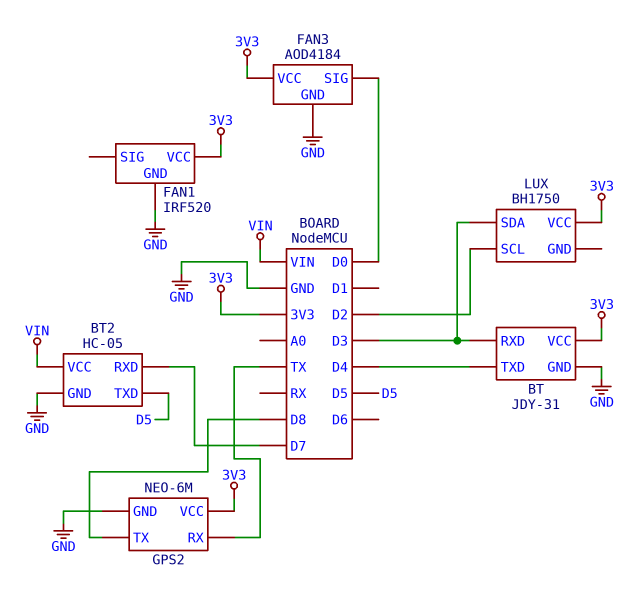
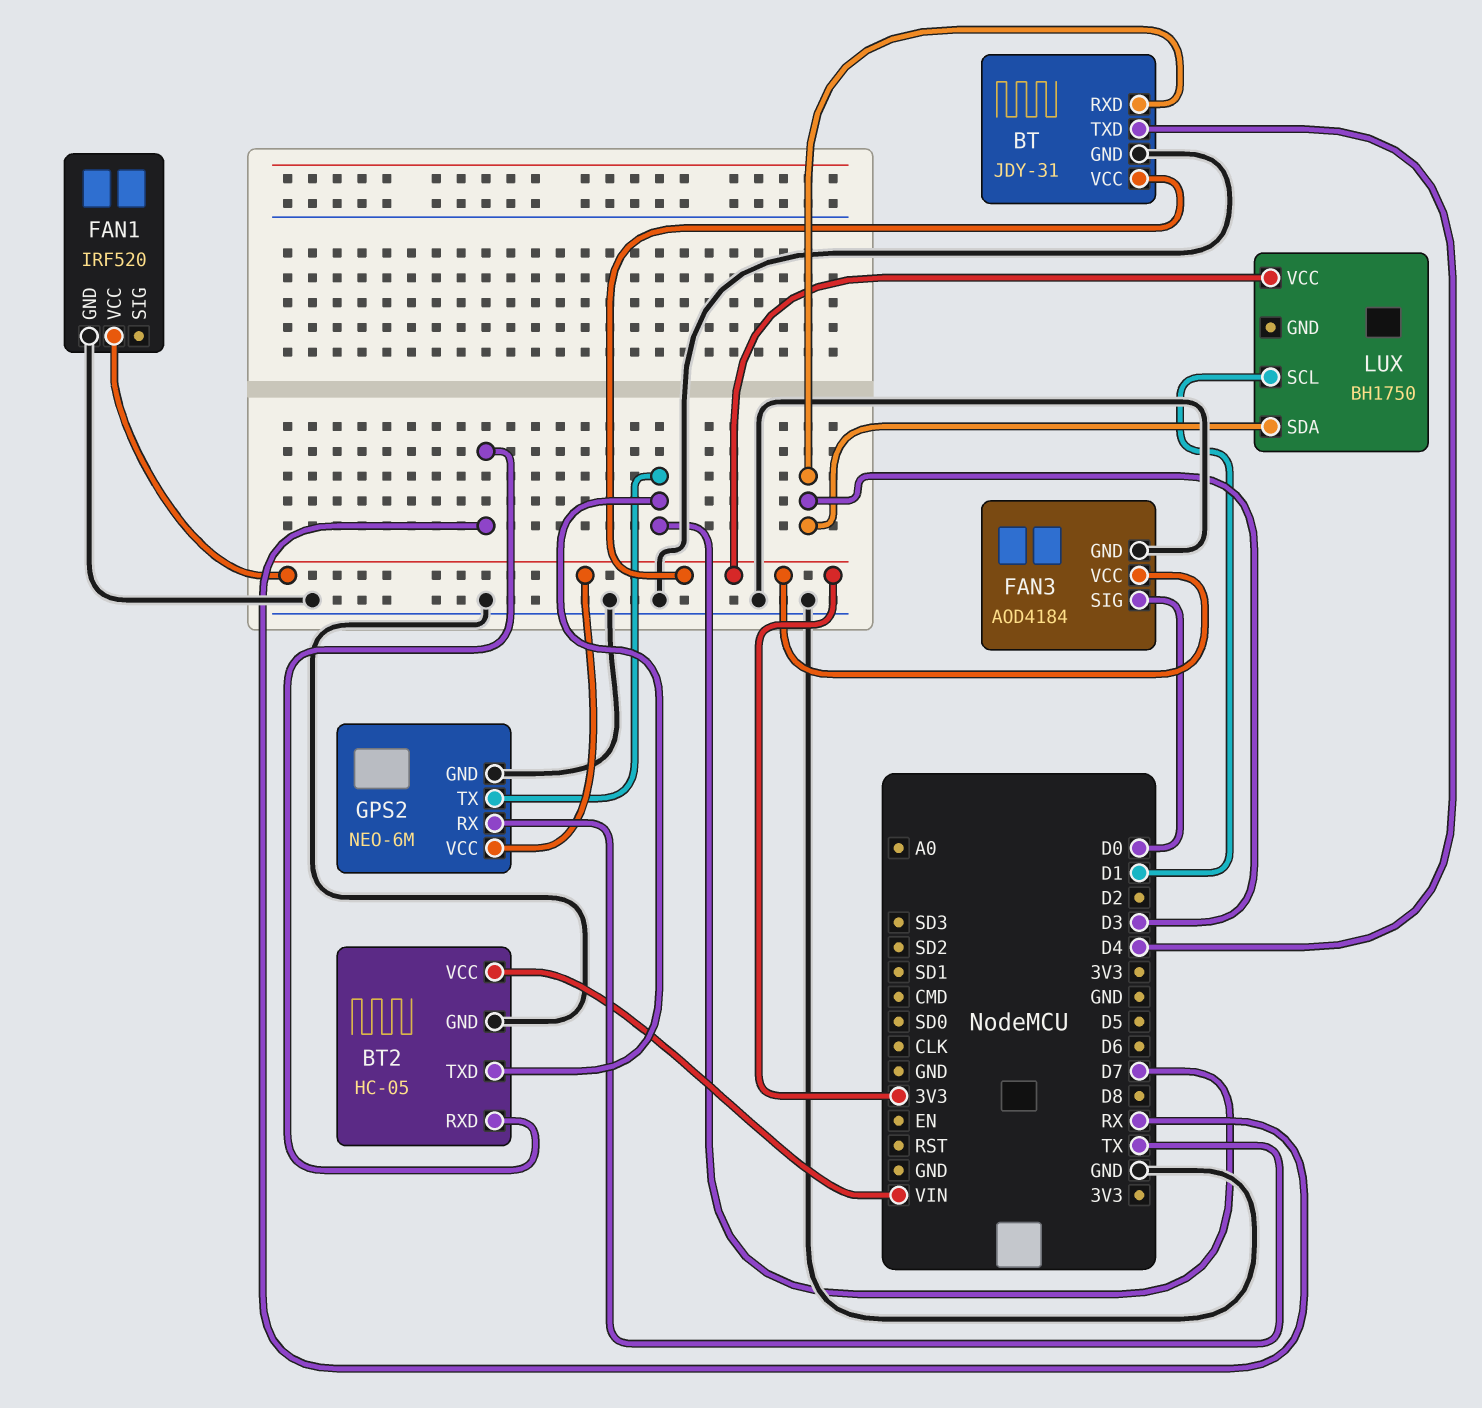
BT2 pin RXD: D7 -> RX
BT2 pin TXD: D5 -> D7
GPS2 pin TX: D8 -> D7
LUX pin SCL: D2 -> D1

